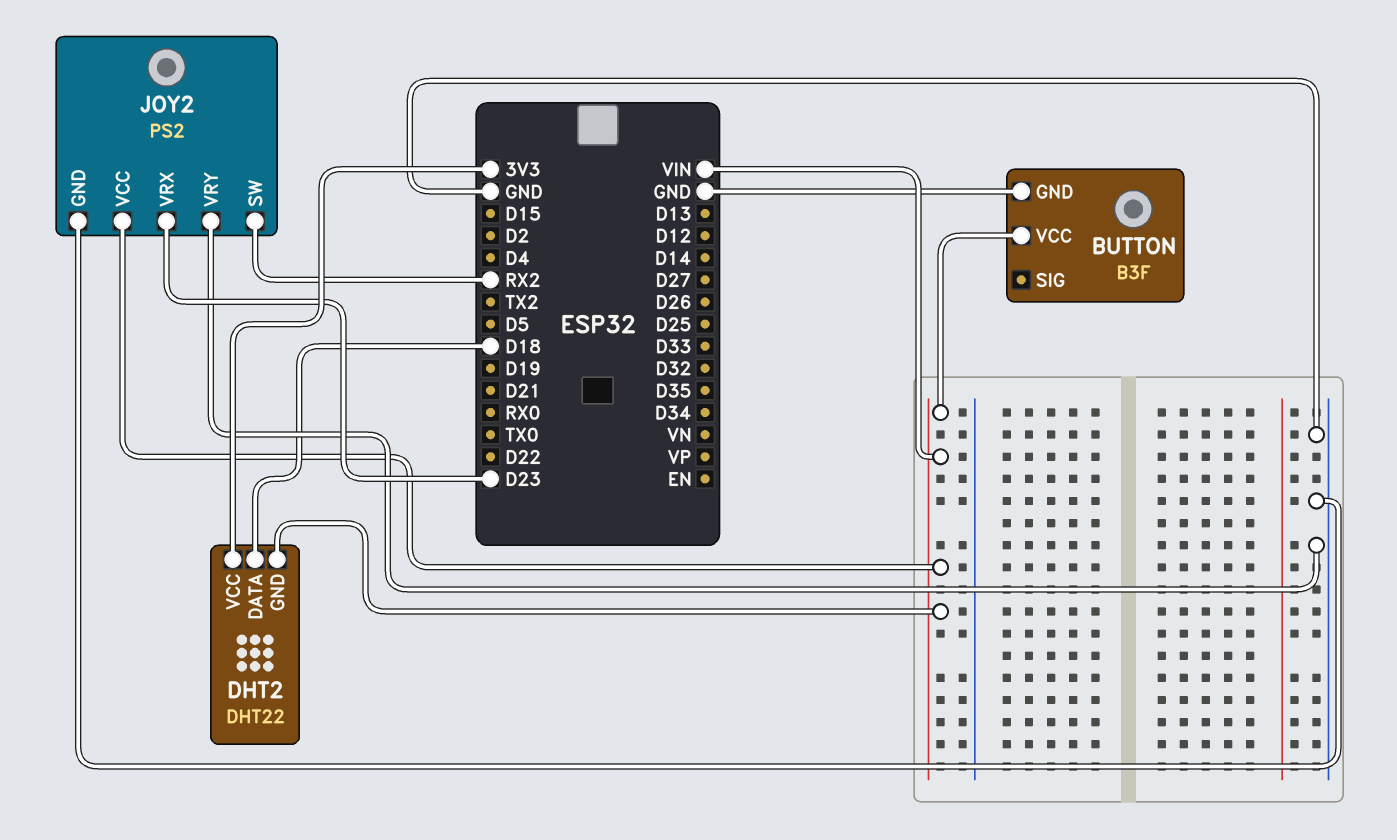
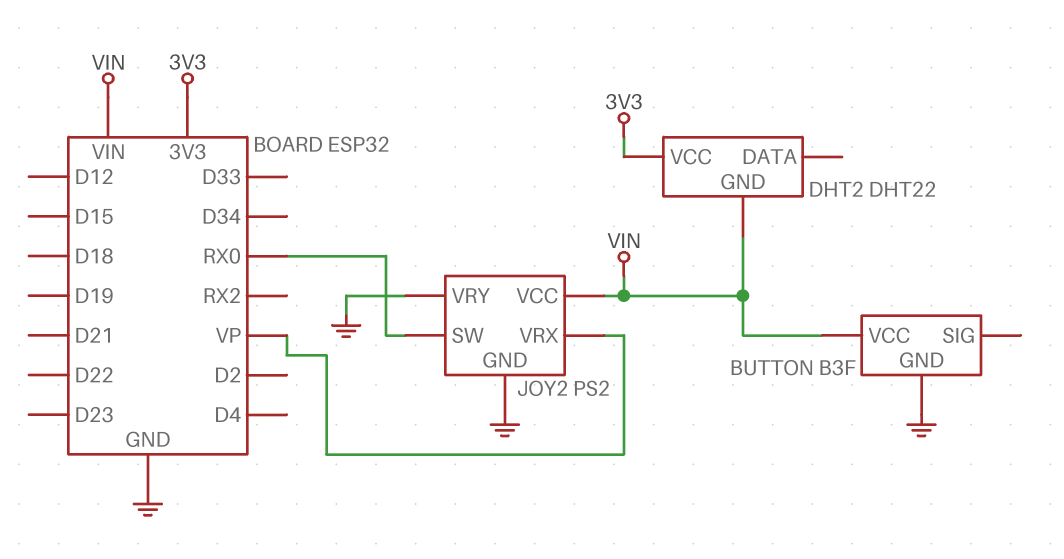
DHT2 pin DATA: D18 -> none
JOY2 pin SW: RX2 -> RX0
JOY2 pin VRX: D23 -> VP

